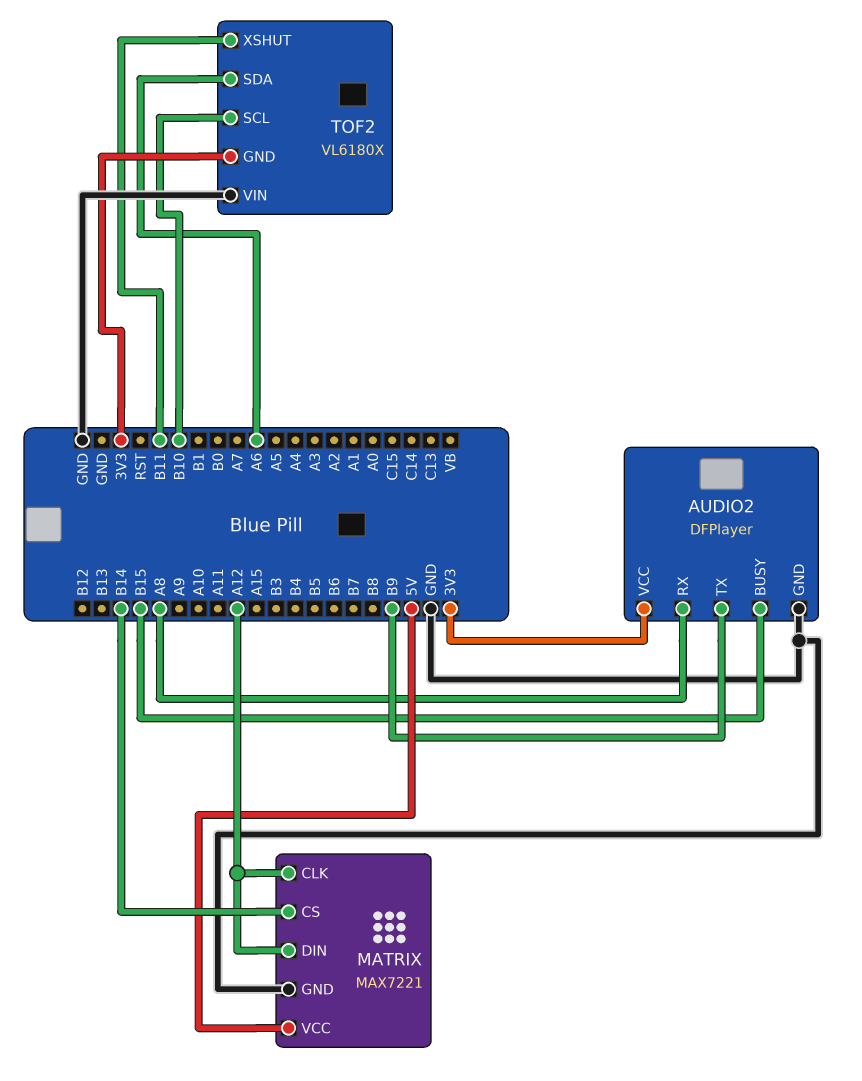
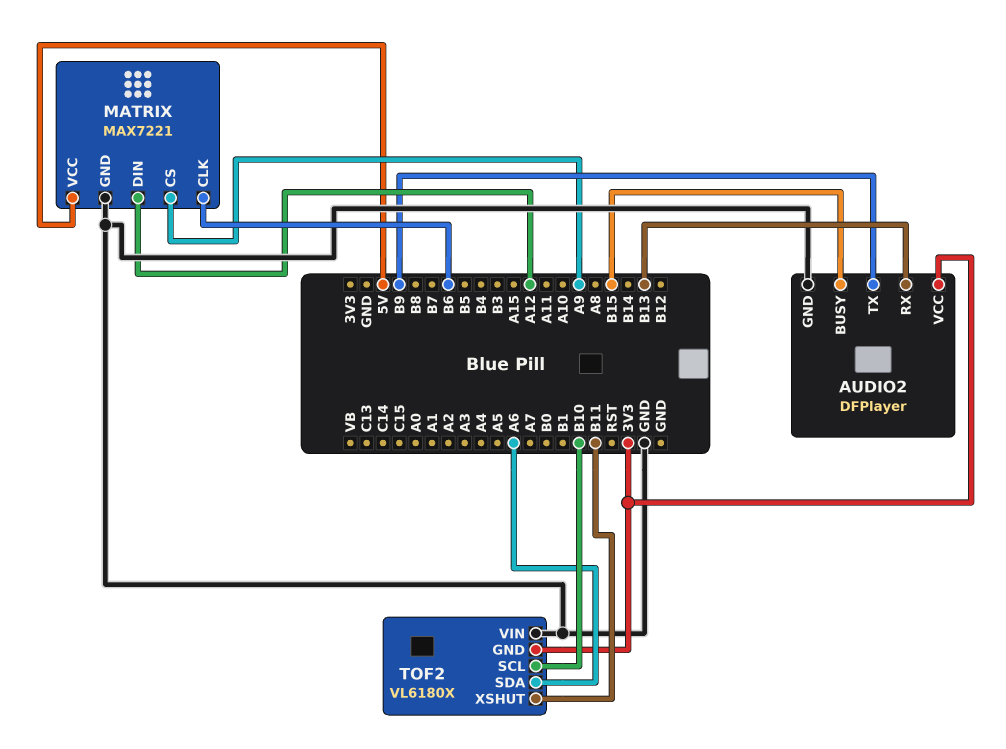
AUDIO2 pin RX: A8 -> B13
MATRIX pin CLK: A12 -> B6
MATRIX pin CS: B14 -> A9

